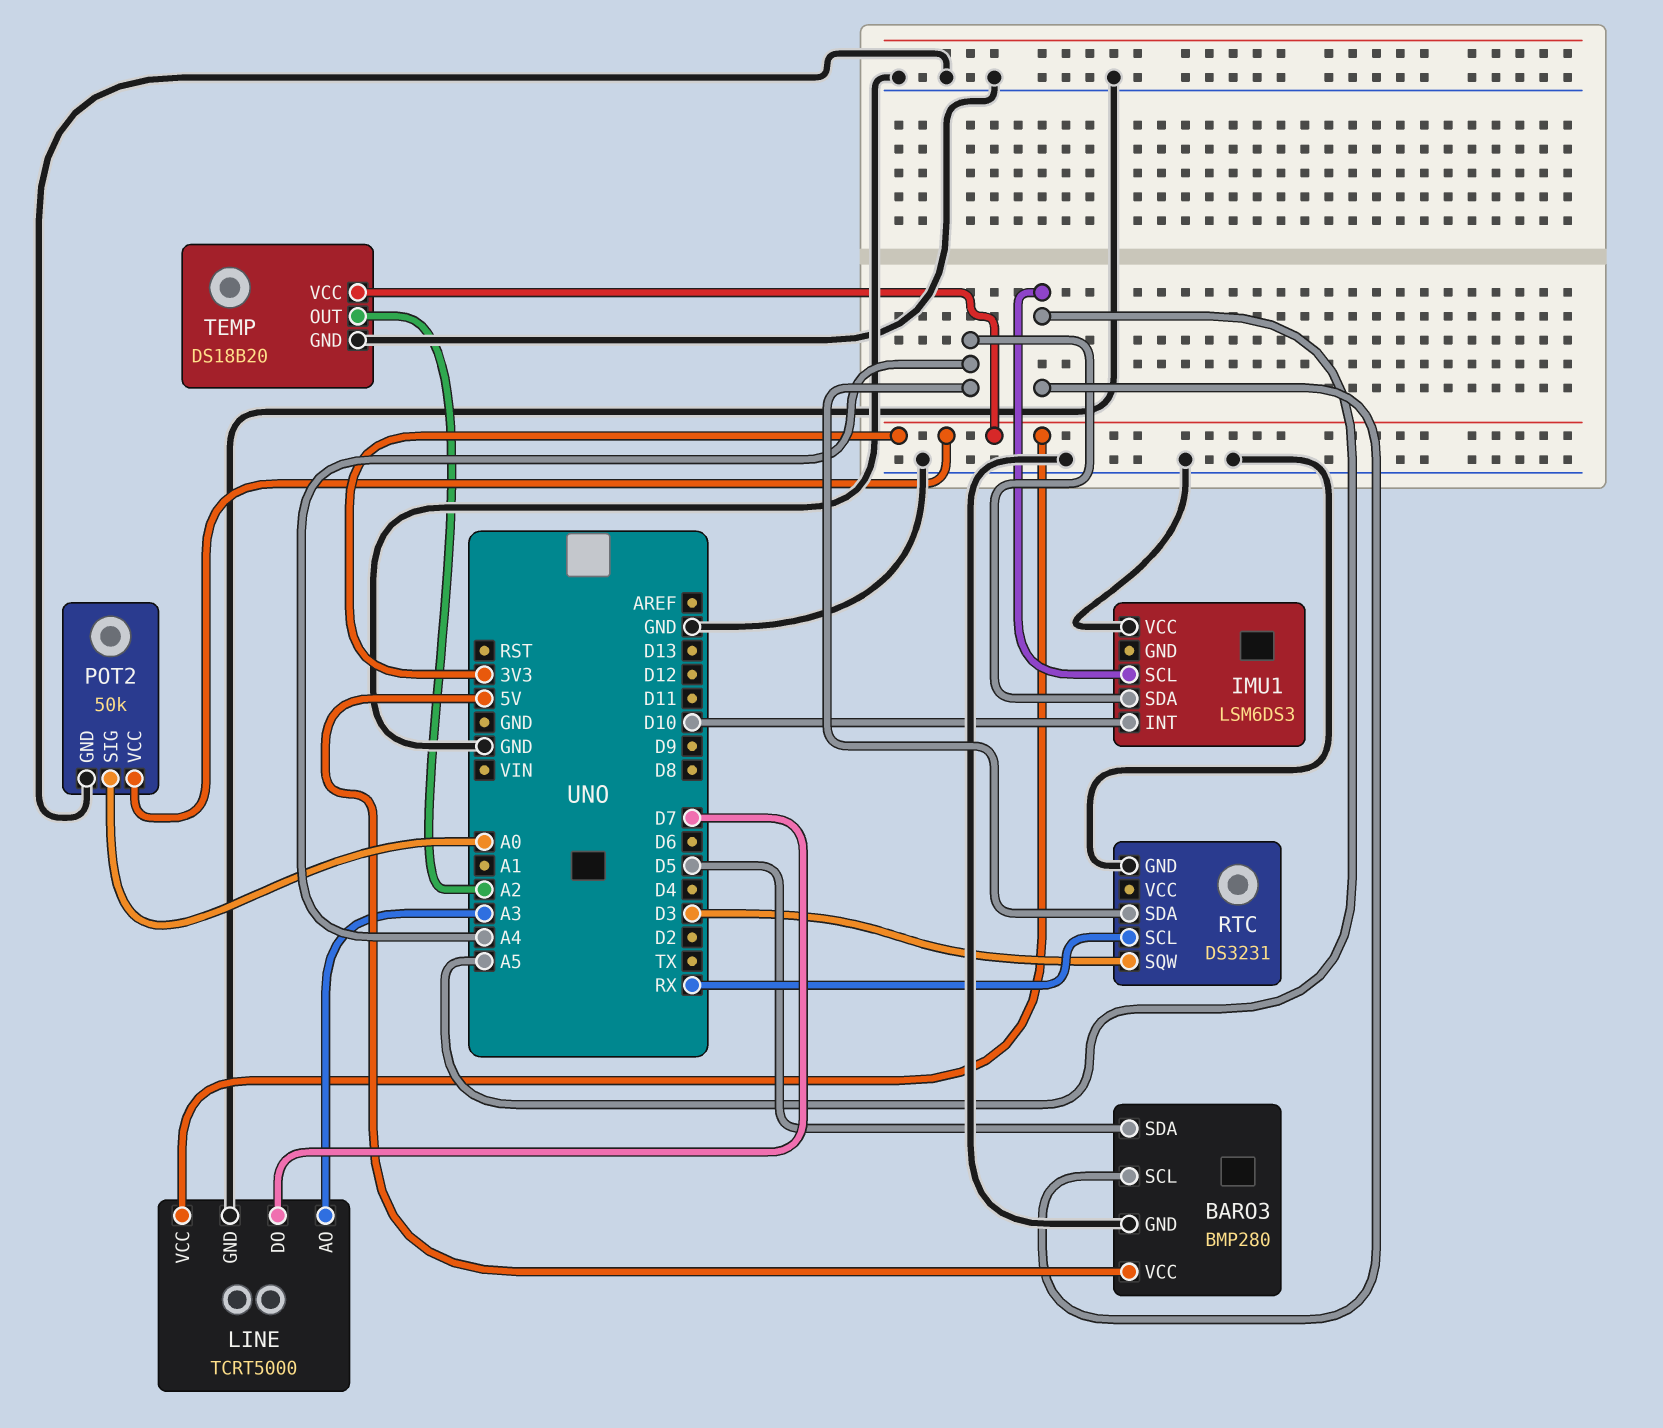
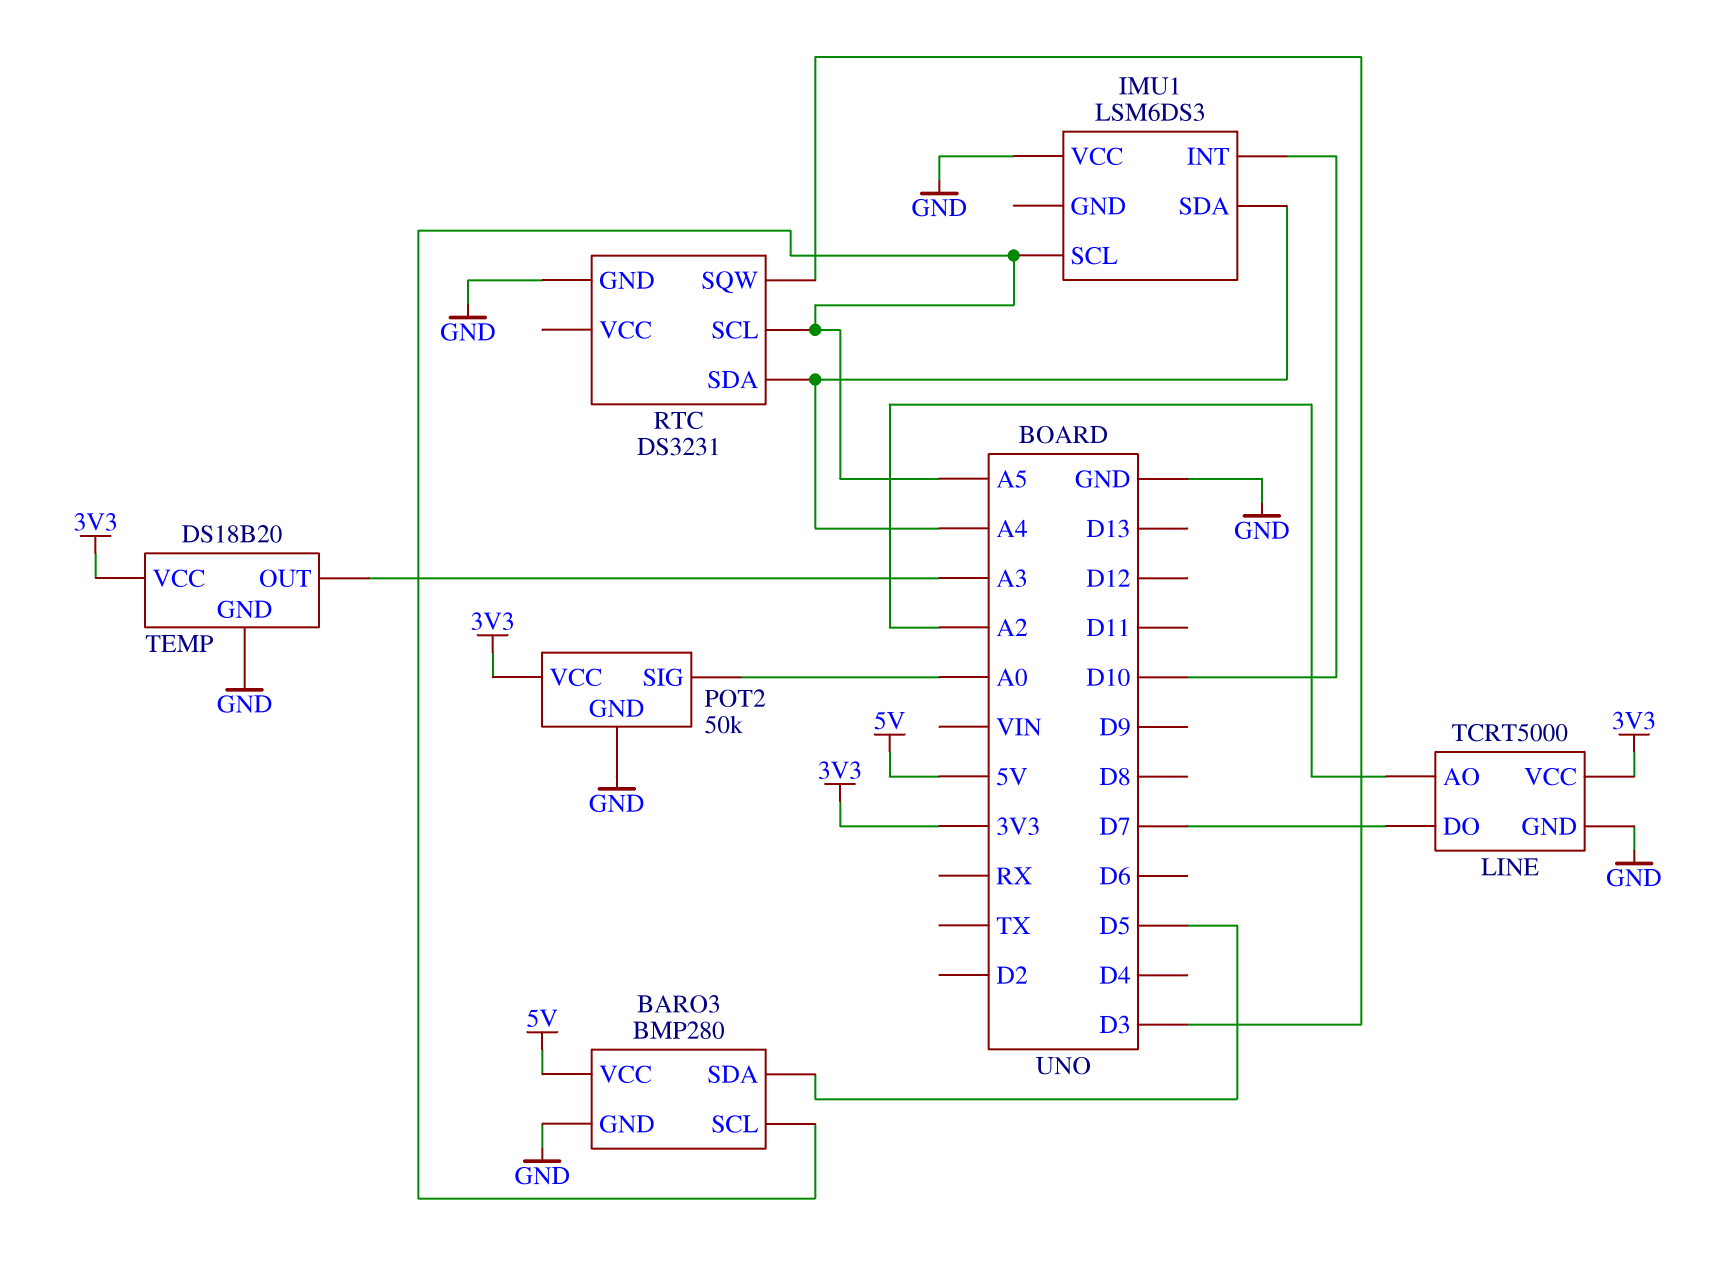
LINE pin AO: A3 -> A2
RTC pin SCL: RX -> A5
TEMP pin OUT: A2 -> A3

